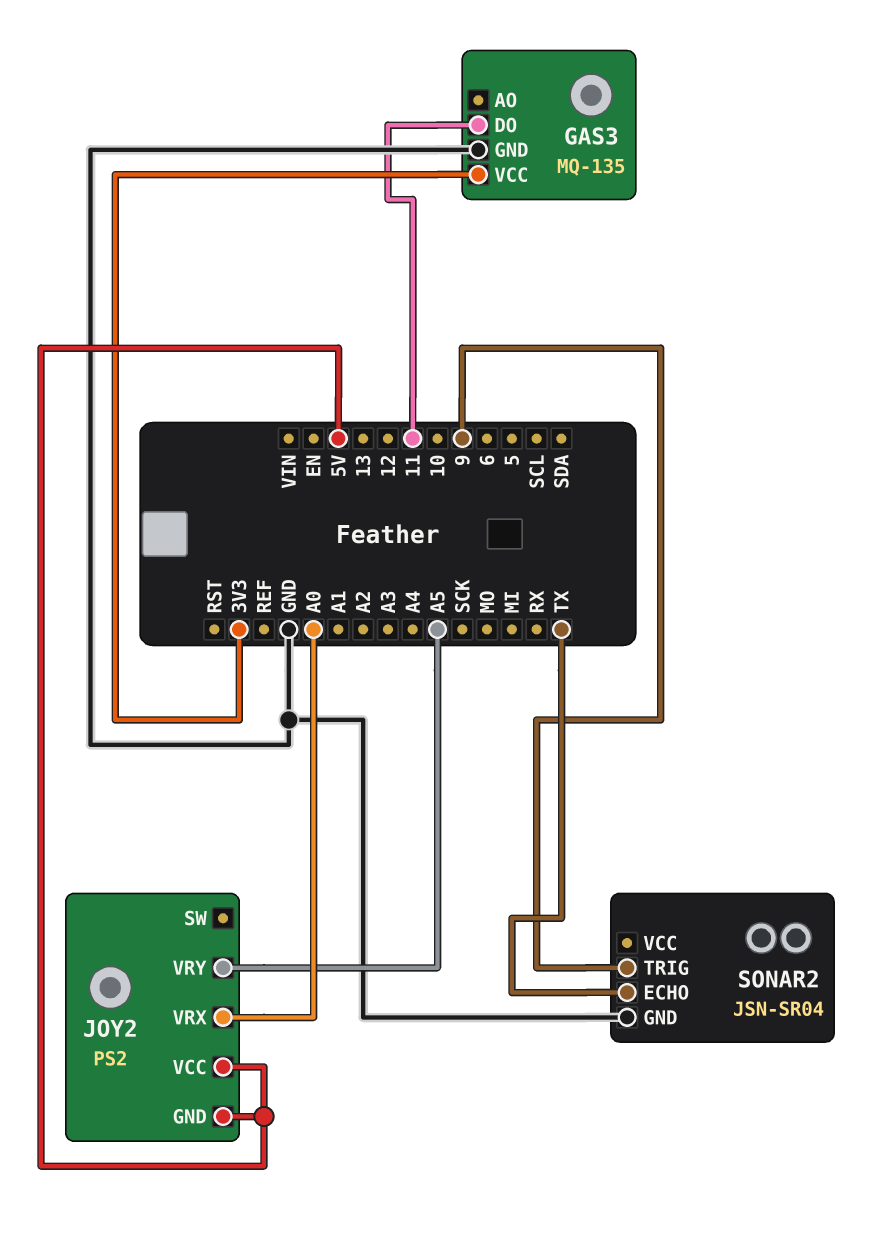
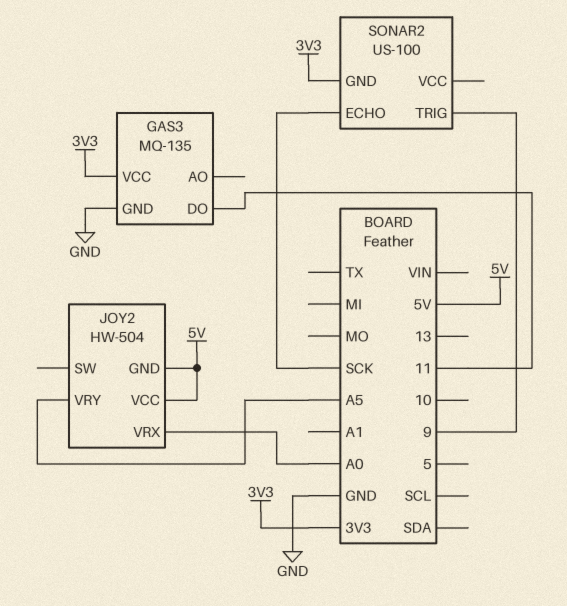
JOY2: PS2 -> HW-504
SONAR2: JSN-SR04 -> US-100
SONAR2 pin ECHO: TX -> SCK
SONAR2 pin GND: GND -> 3V3

